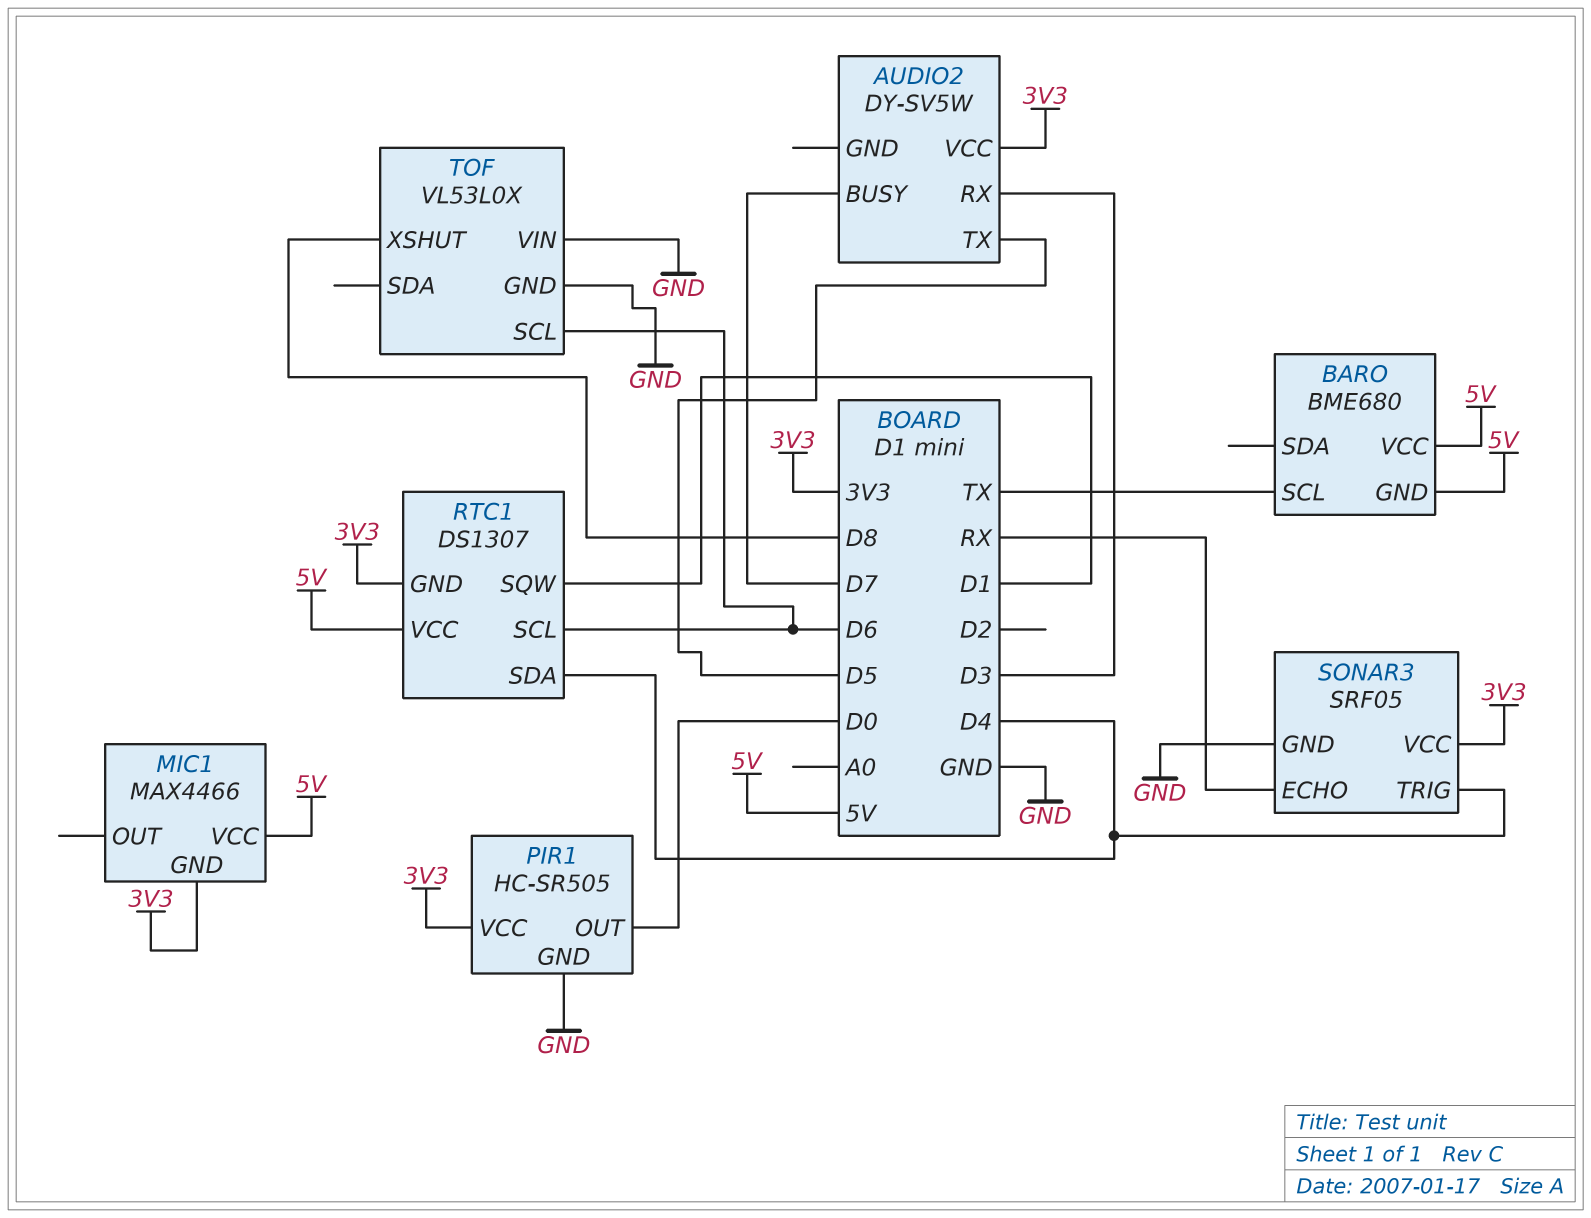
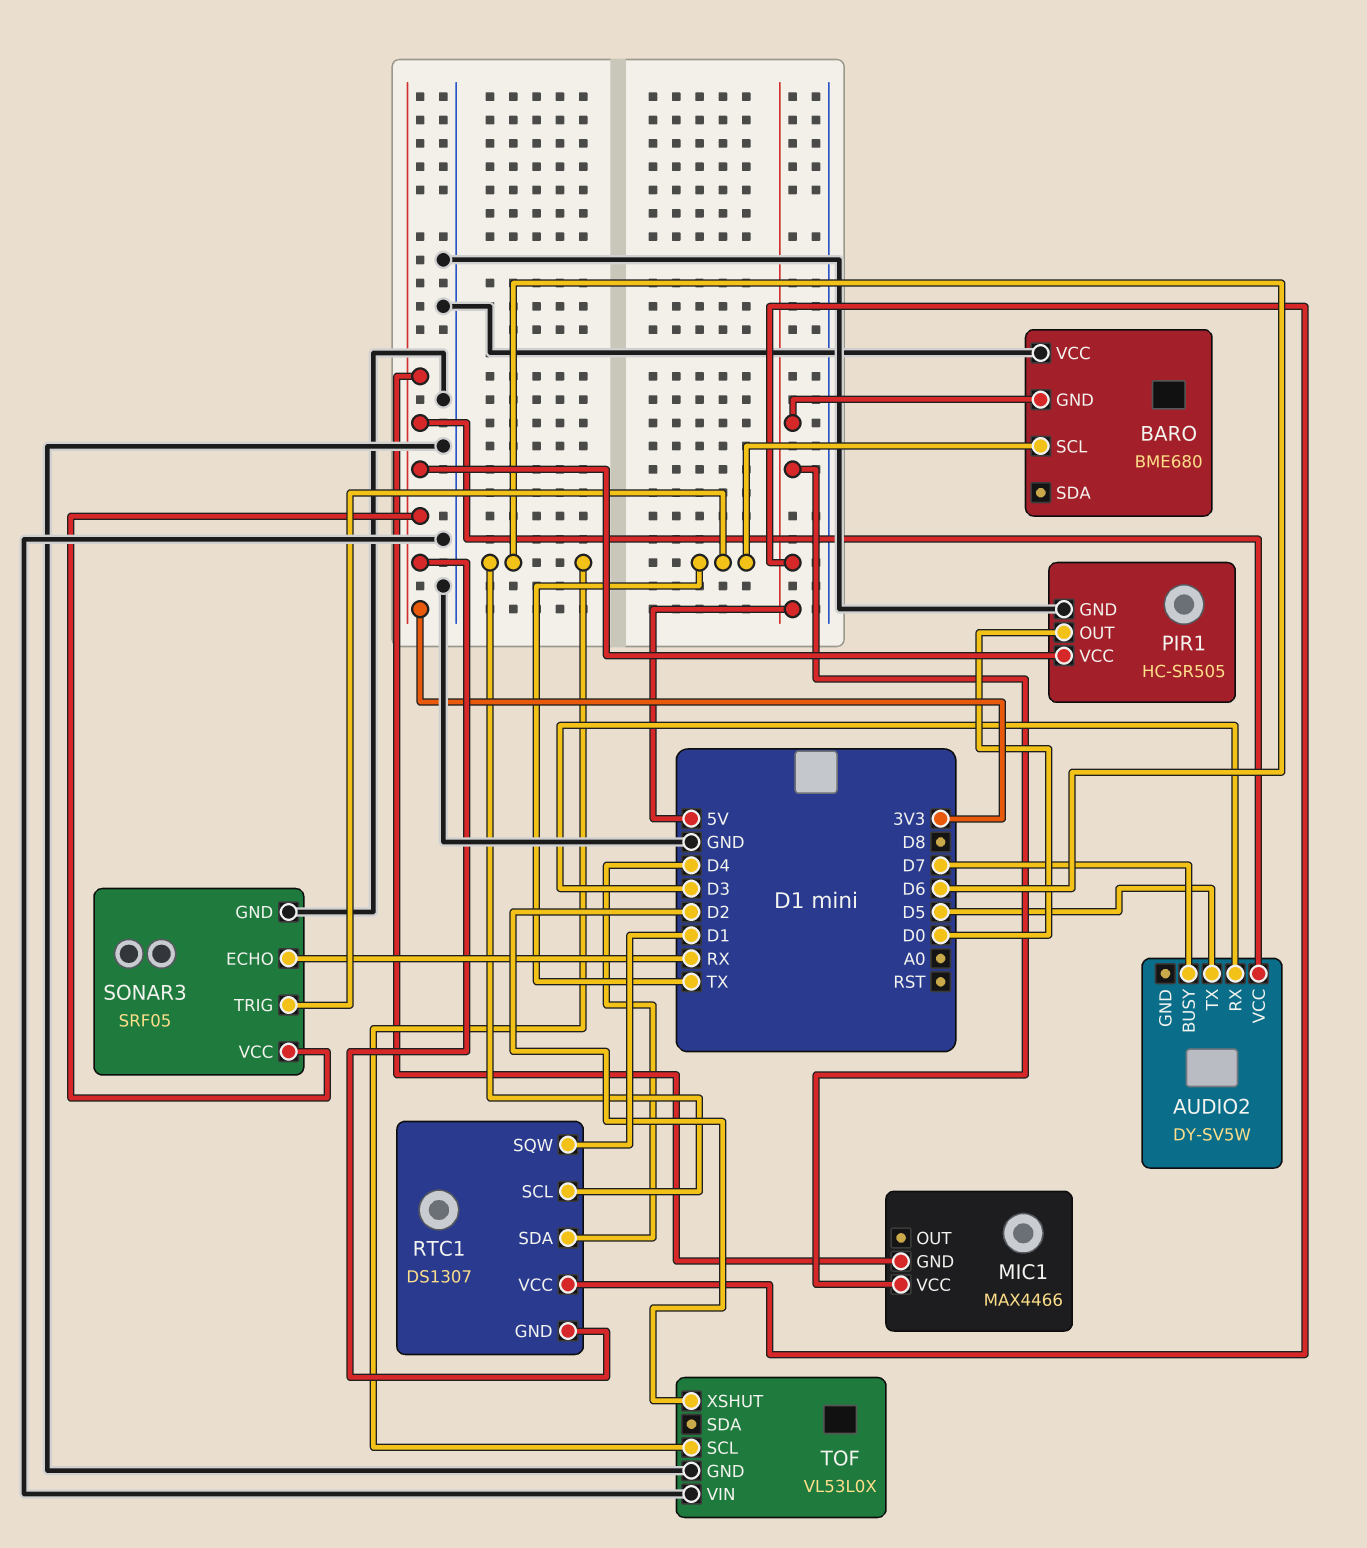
BARO pin VCC: 5V -> GND
SONAR3 pin TRIG: D4 -> TX
TOF pin XSHUT: D8 -> D2

